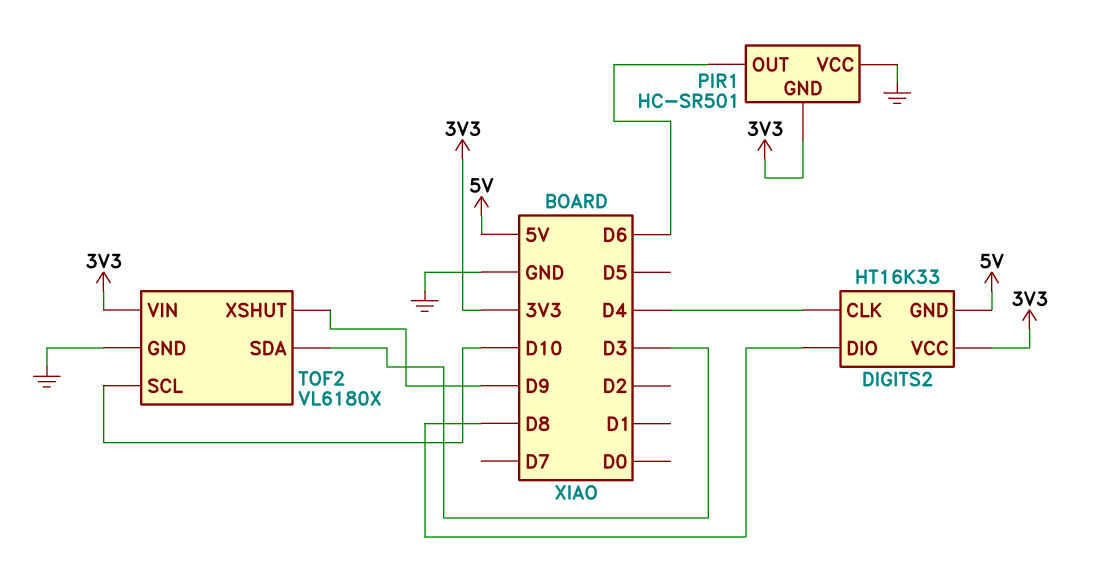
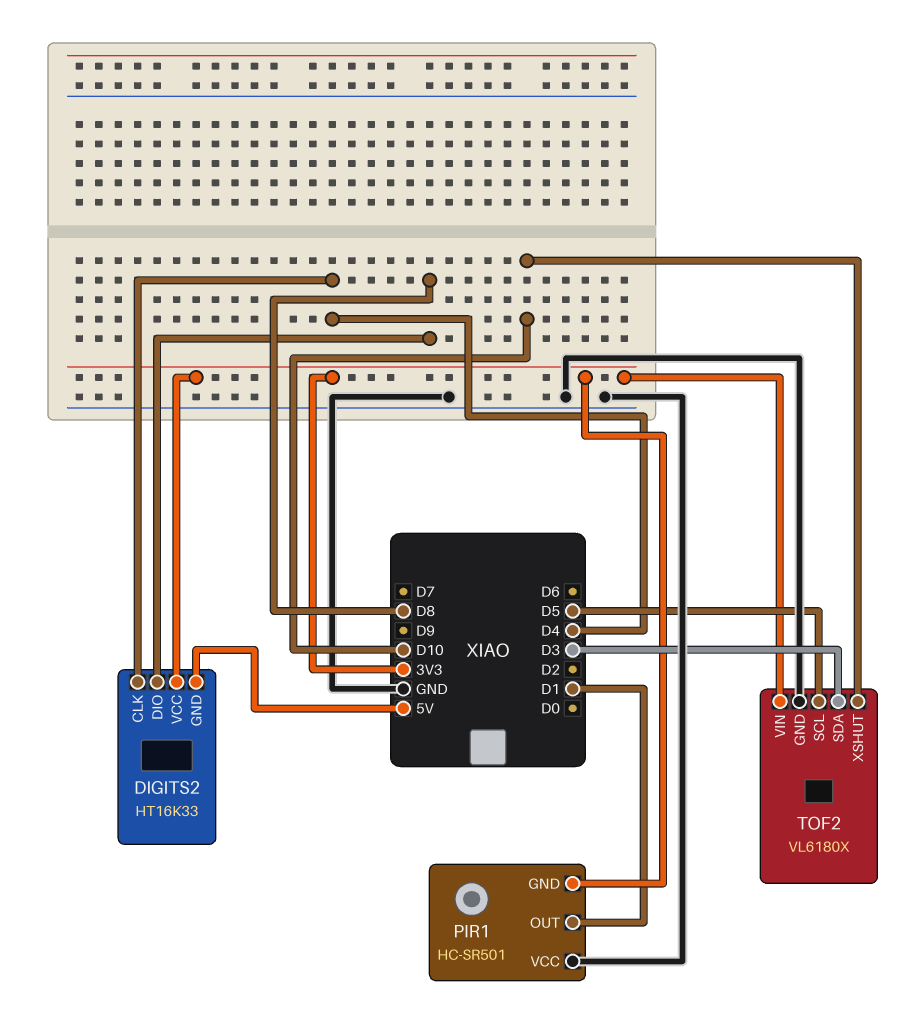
PIR1 pin OUT: D6 -> D1
TOF2 pin SCL: D10 -> D5
TOF2 pin XSHUT: D9 -> D10

